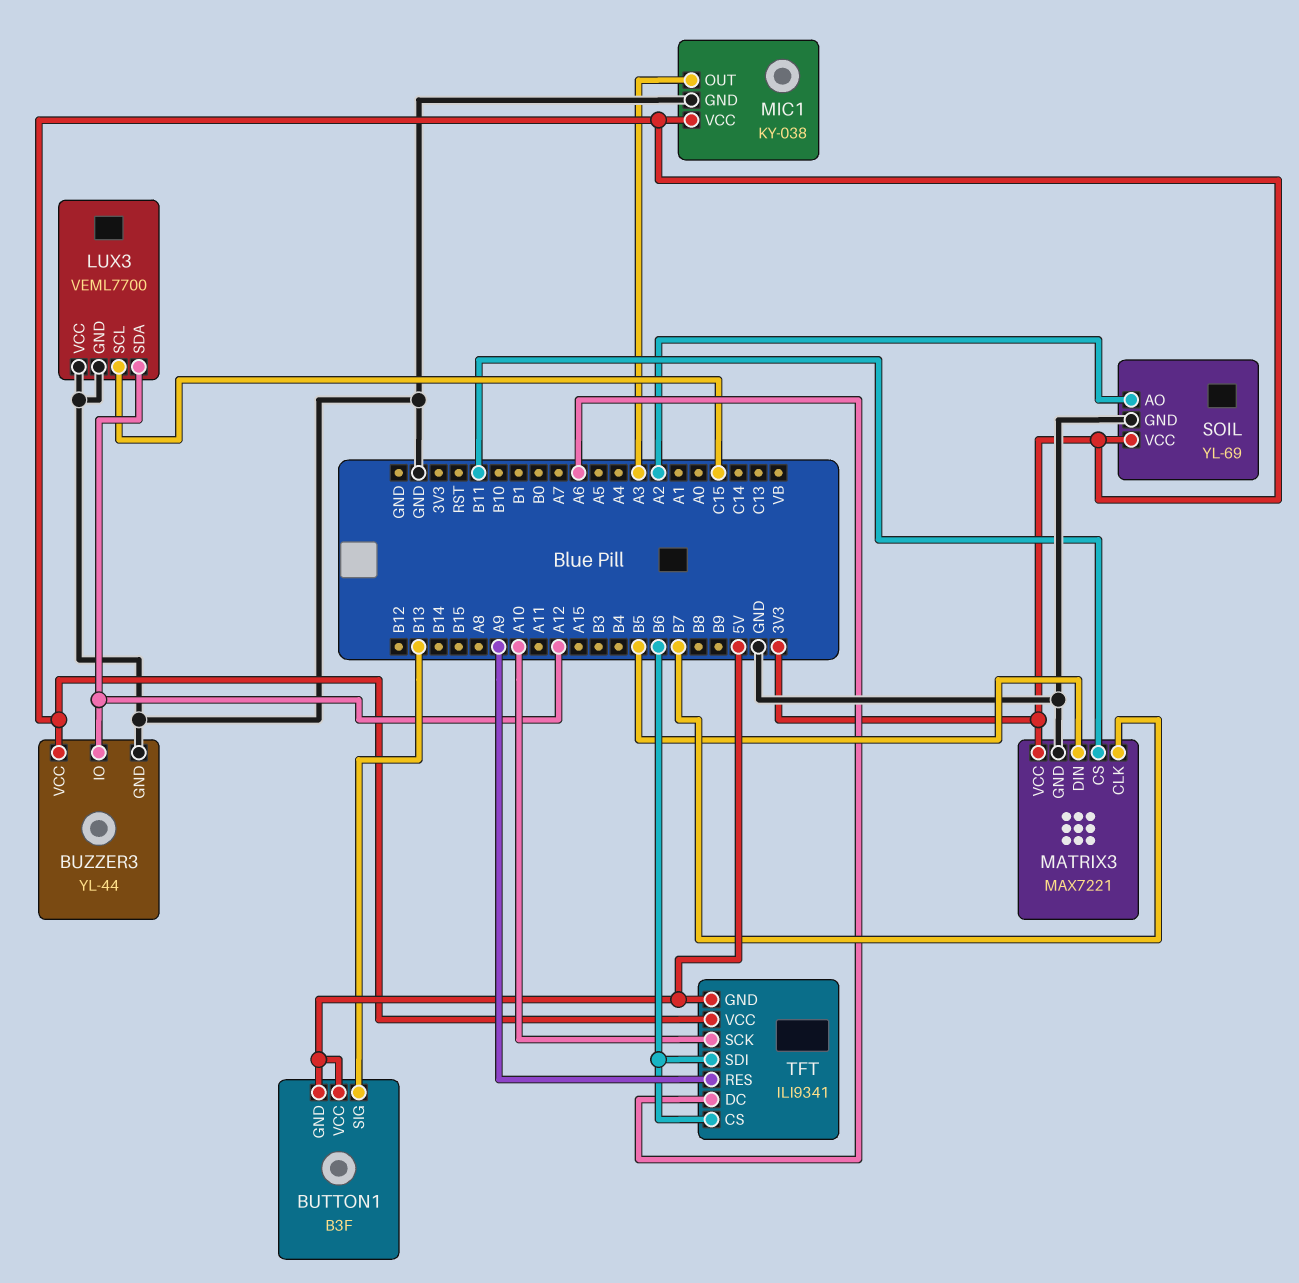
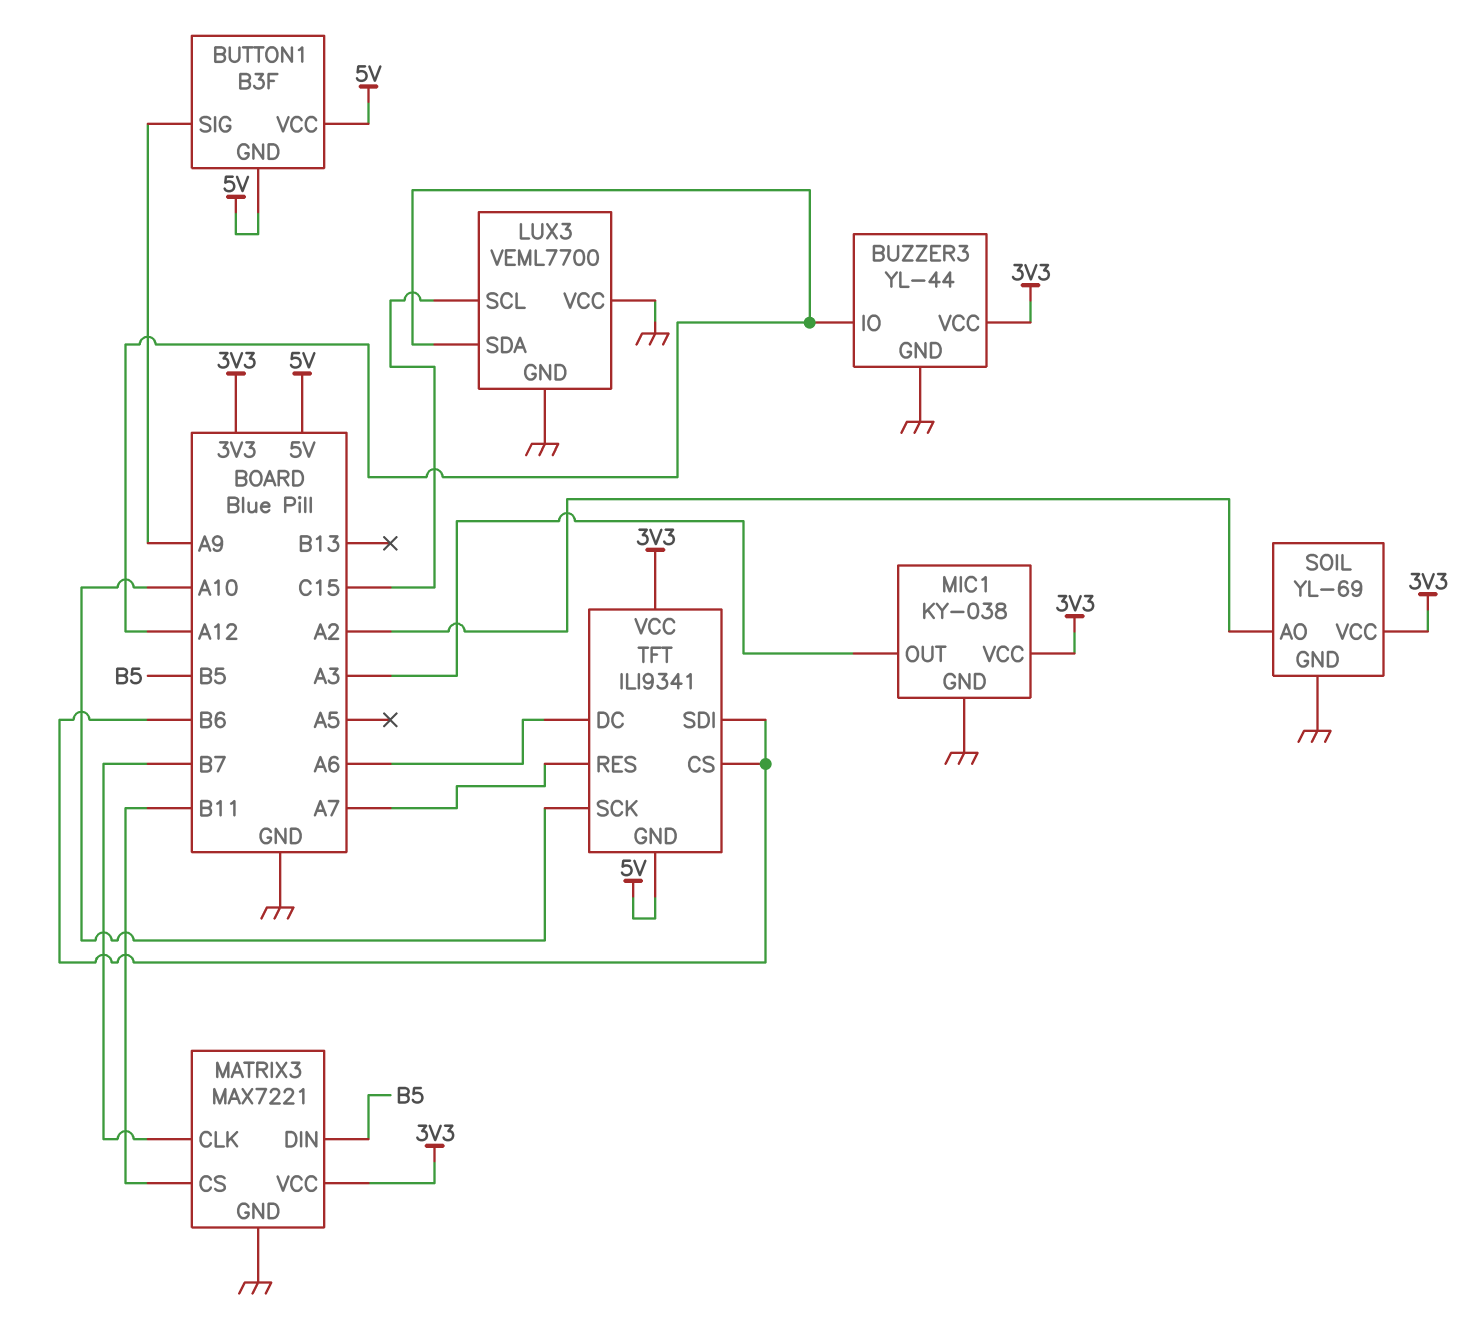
BUTTON1 pin SIG: B13 -> A9
TFT pin RES: A9 -> A7

